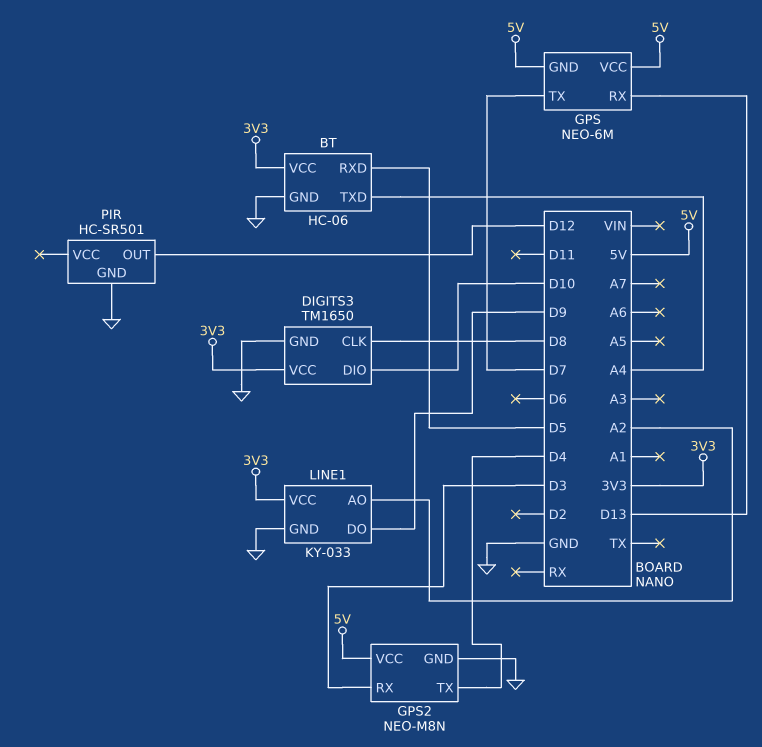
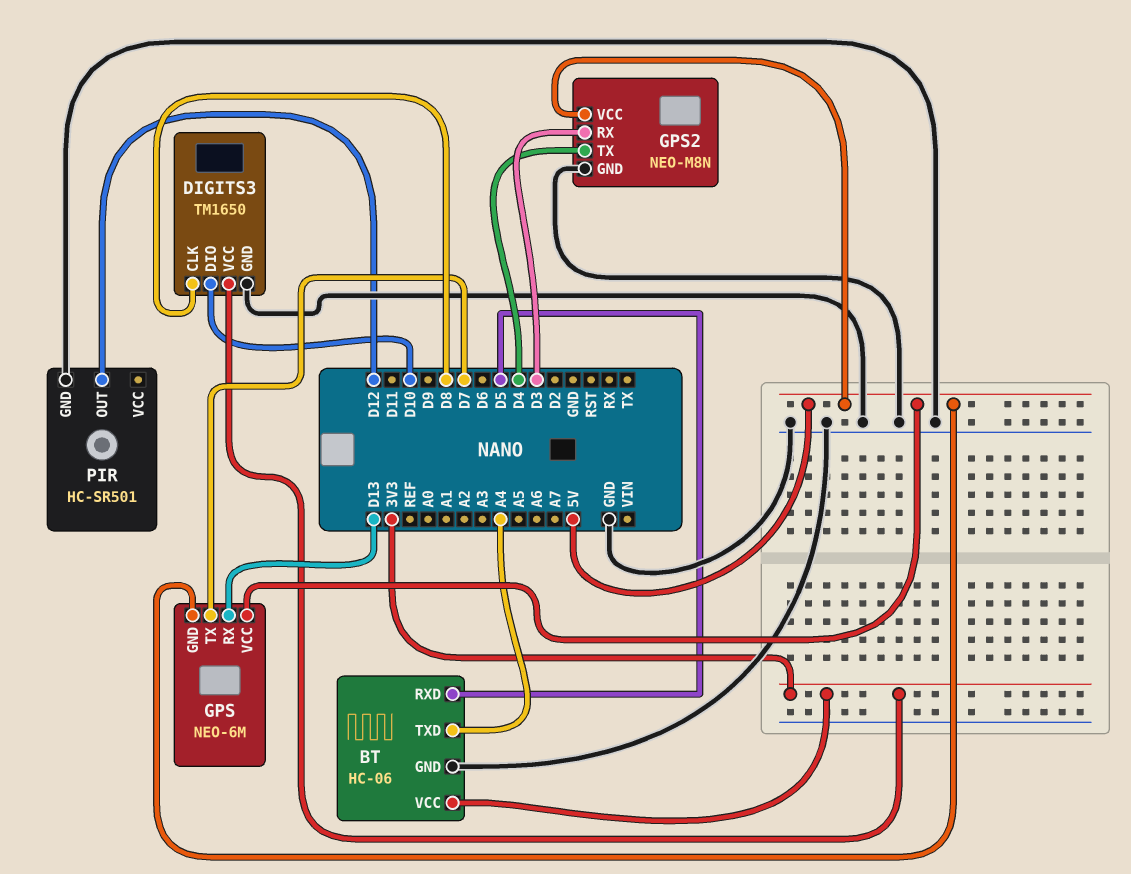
LINE1: KY-033 -> none
LINE1 pin AO: A2 -> none
LINE1 pin DO: D9 -> none
LINE1 pin GND: GND -> none
LINE1 pin VCC: 3V3 -> none

